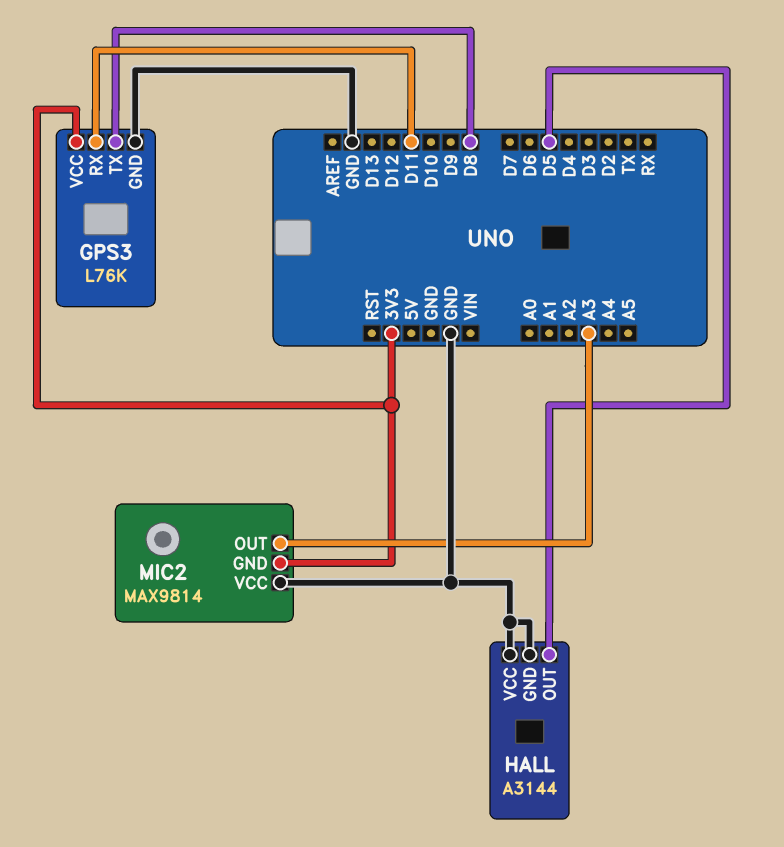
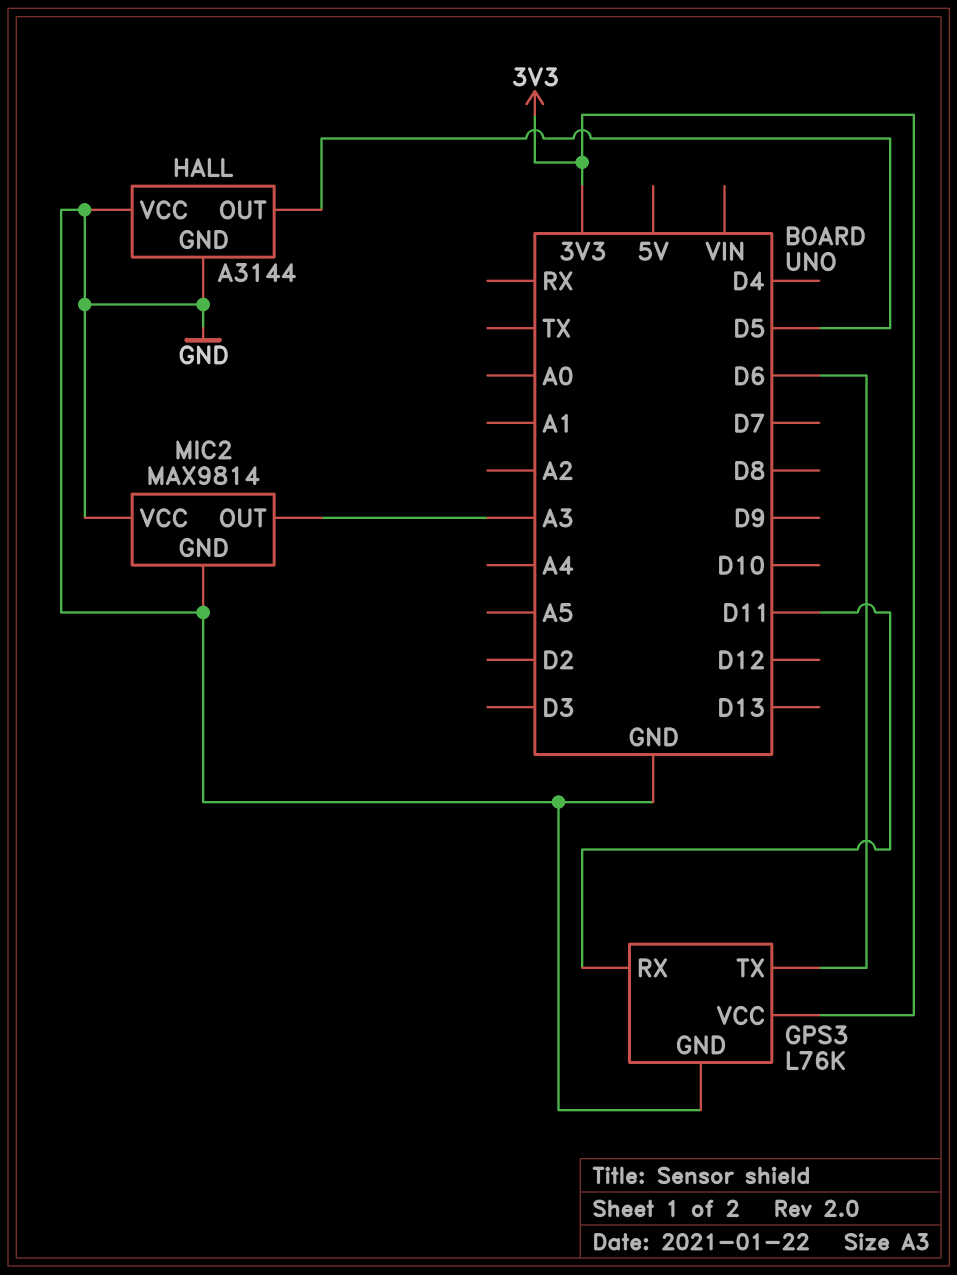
GPS3 pin TX: D8 -> D6
MIC2 pin GND: 3V3 -> GND

